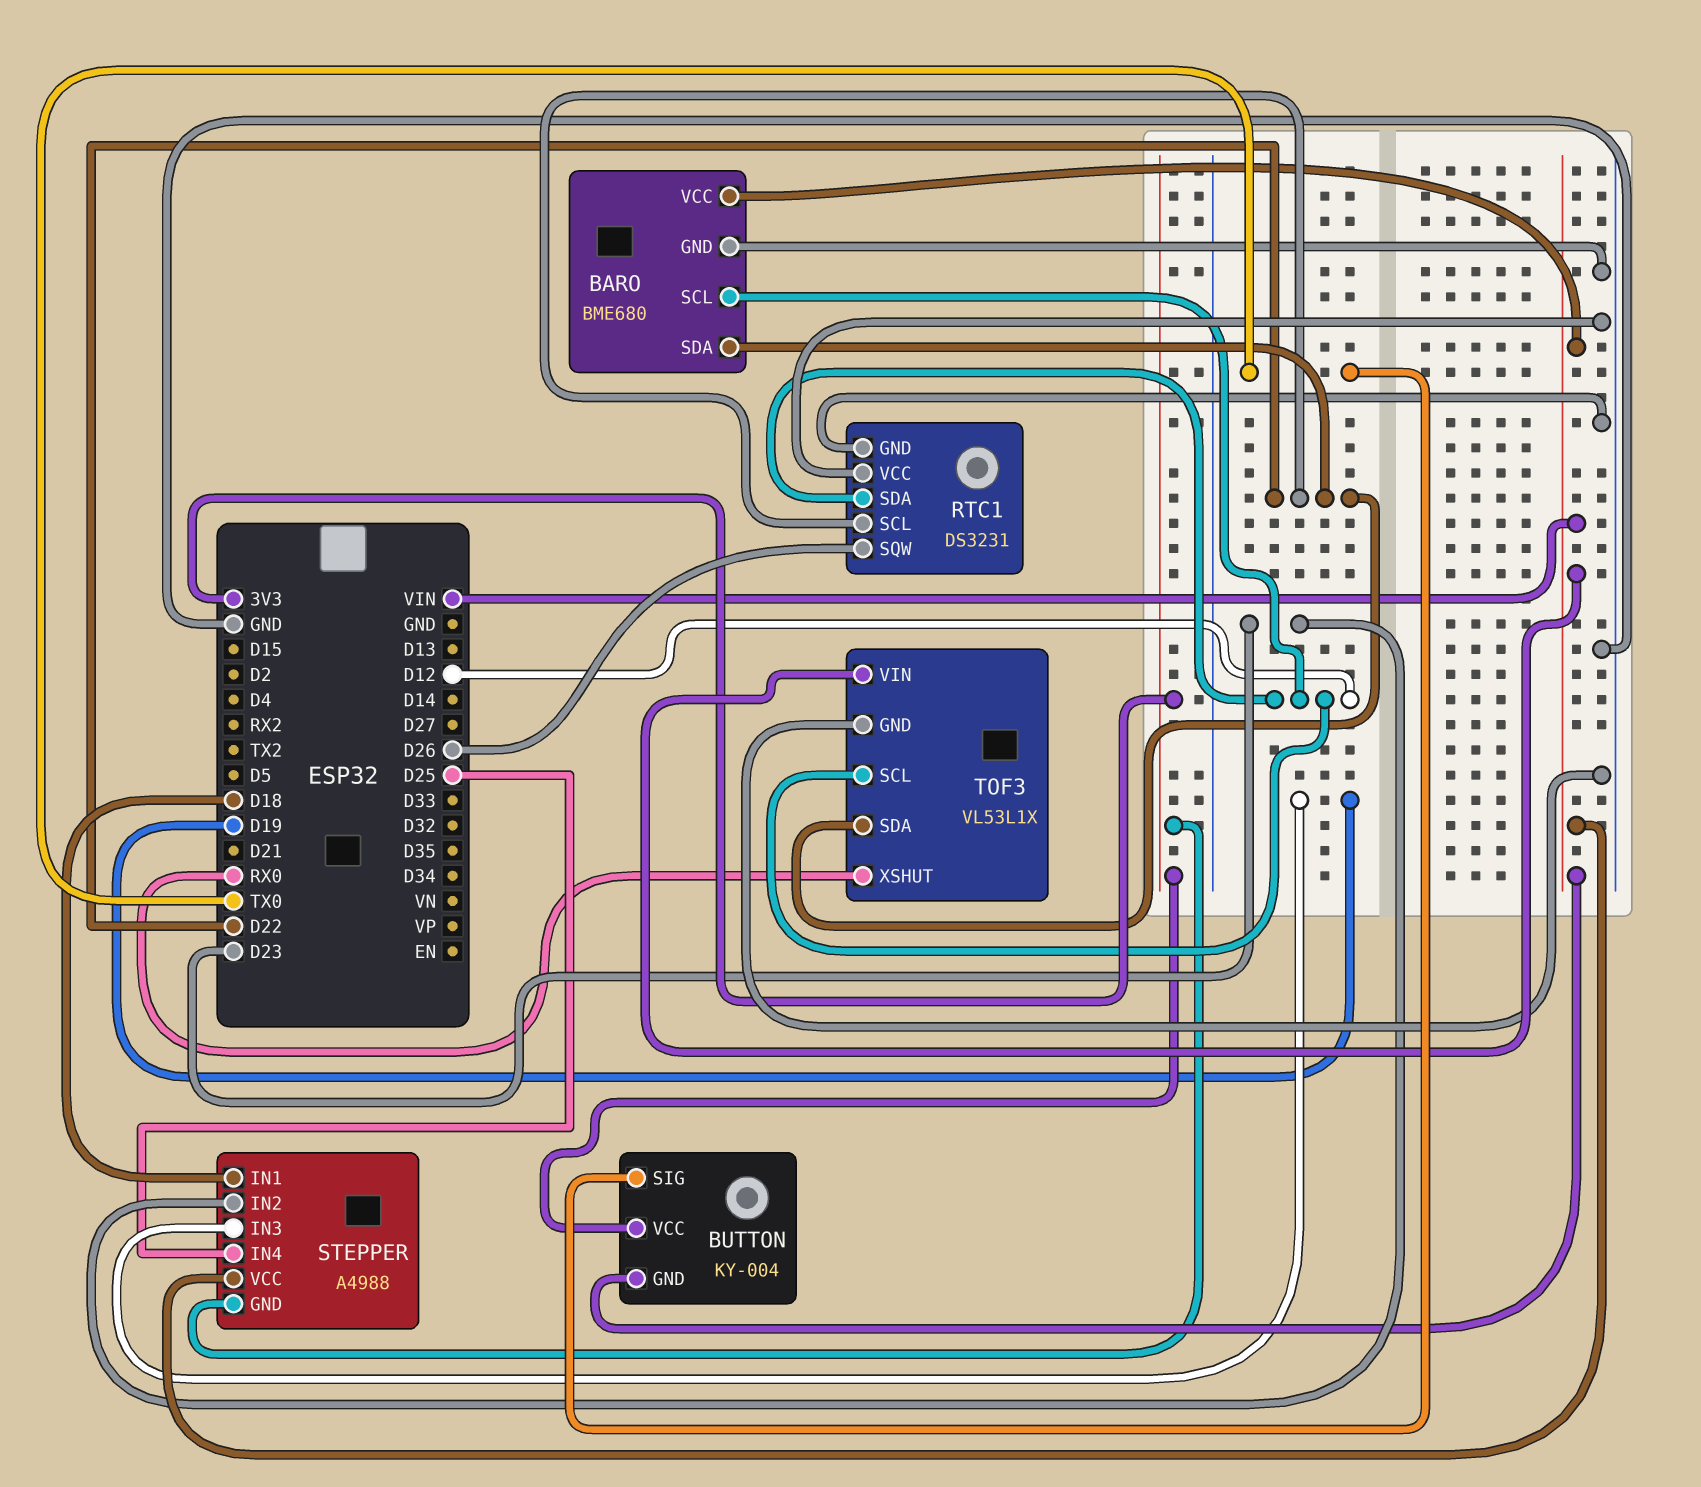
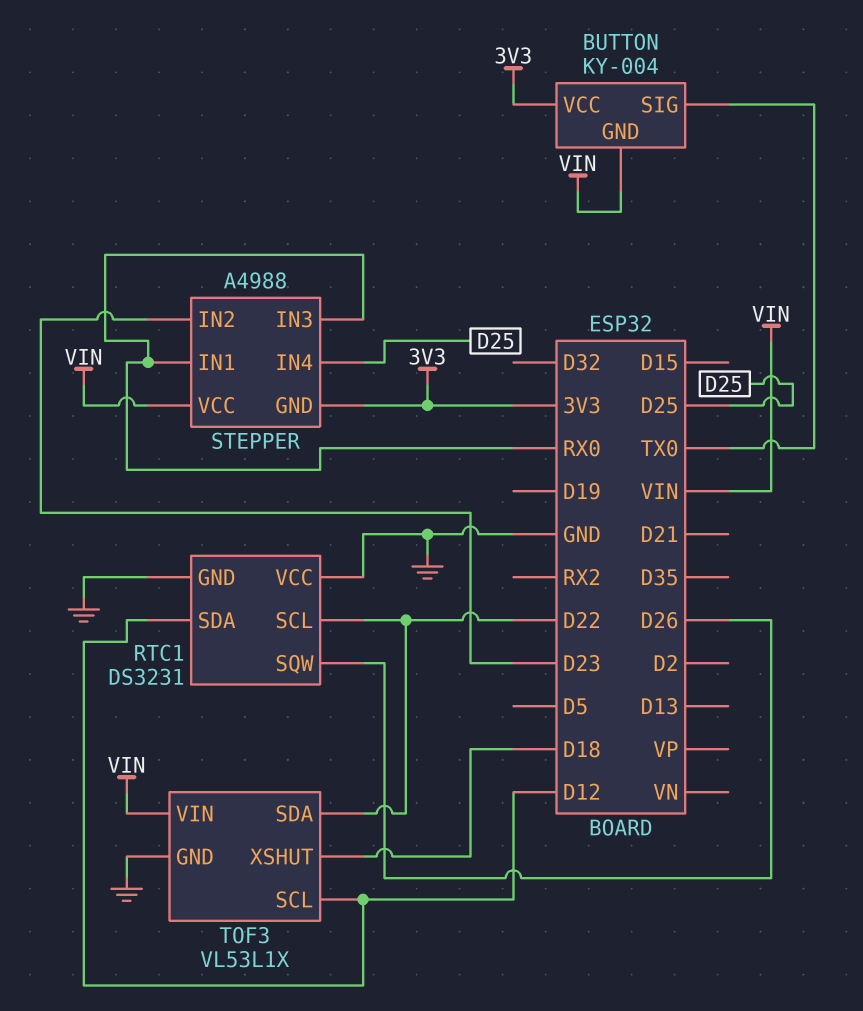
BARO: BME680 -> none
BARO pin GND: GND -> none
BARO pin SCL: D12 -> none
BARO pin SDA: D22 -> none
BARO pin VCC: VIN -> none
STEPPER pin IN1: D18 -> RX0
STEPPER pin IN3: D19 -> RX0
TOF3 pin XSHUT: RX0 -> D18

